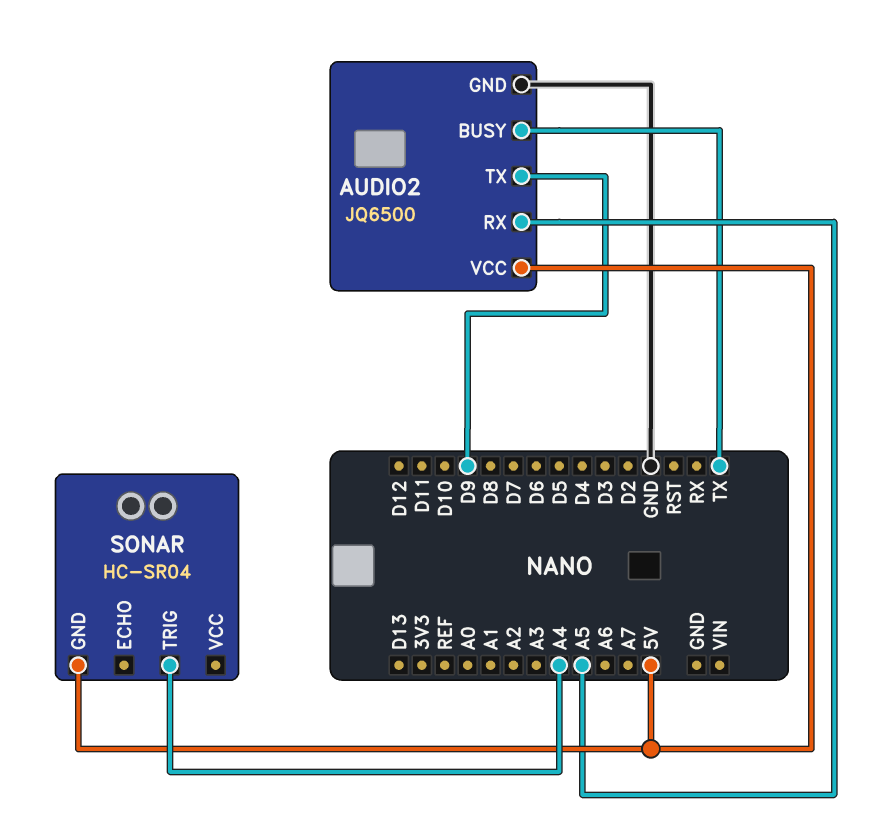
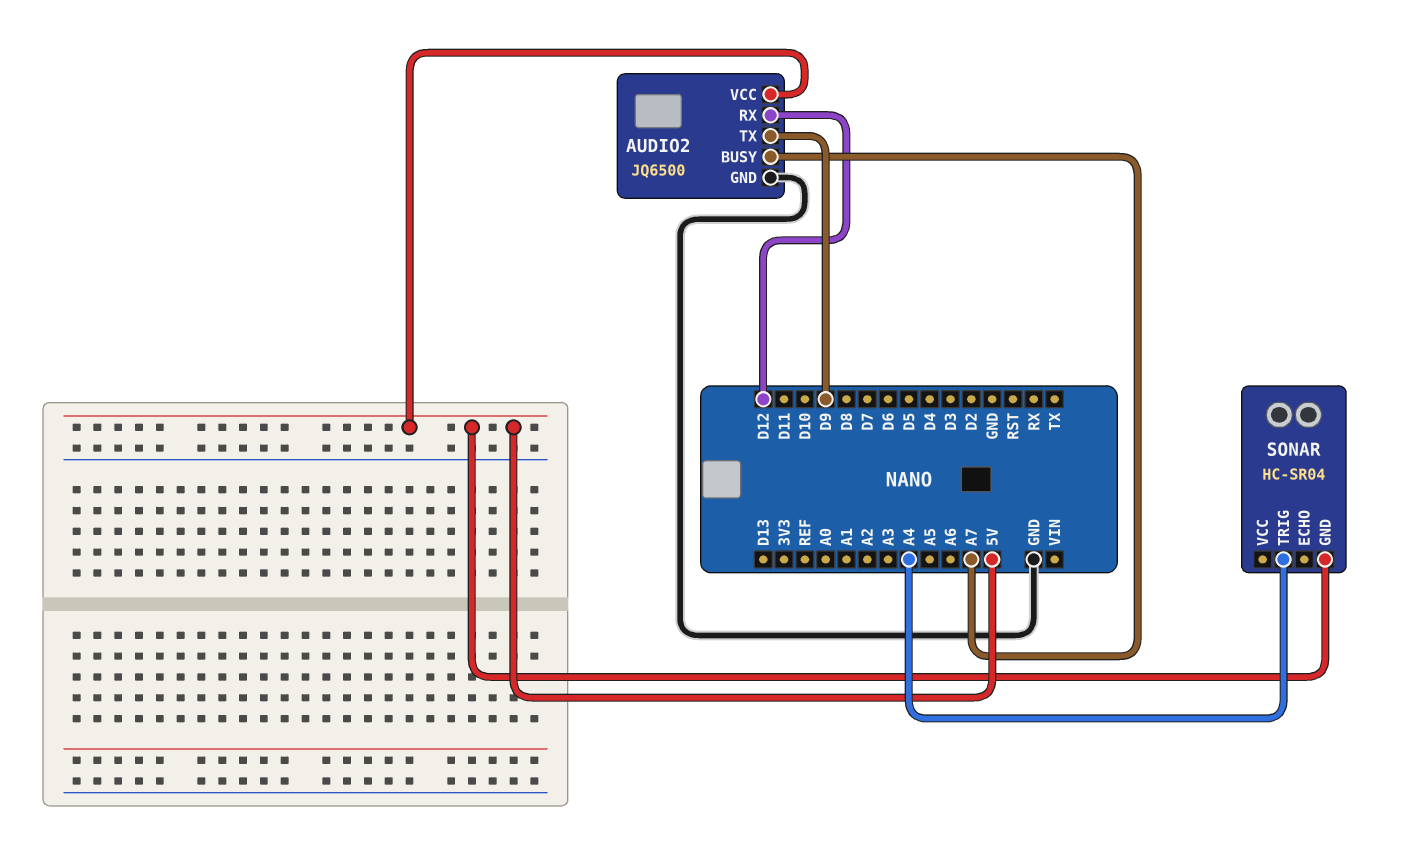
AUDIO2 pin BUSY: TX -> A7
AUDIO2 pin RX: A5 -> D12

